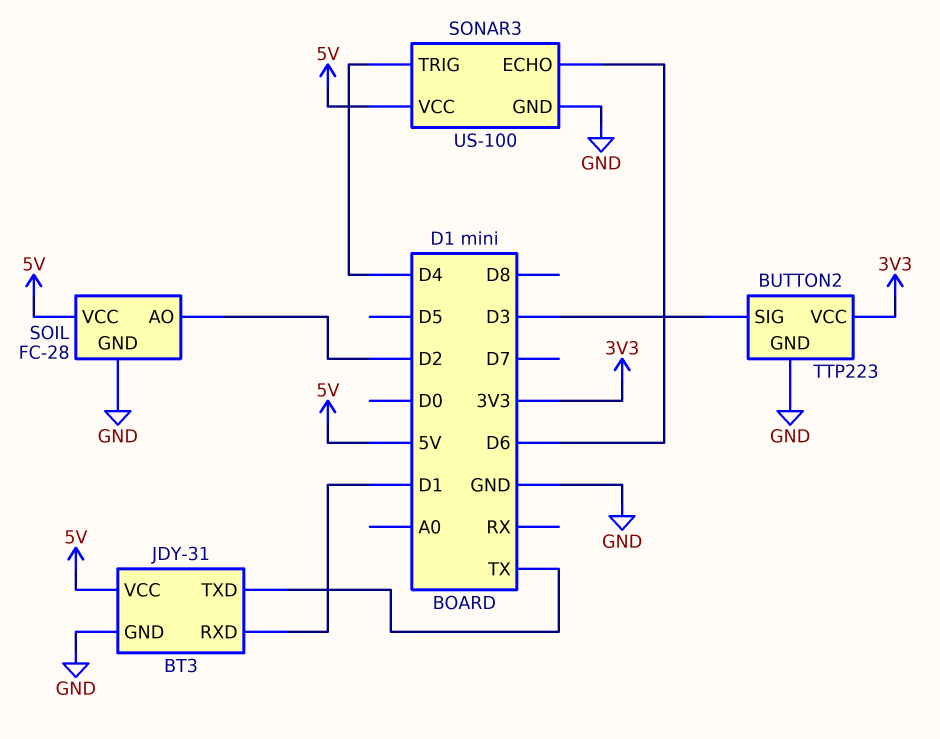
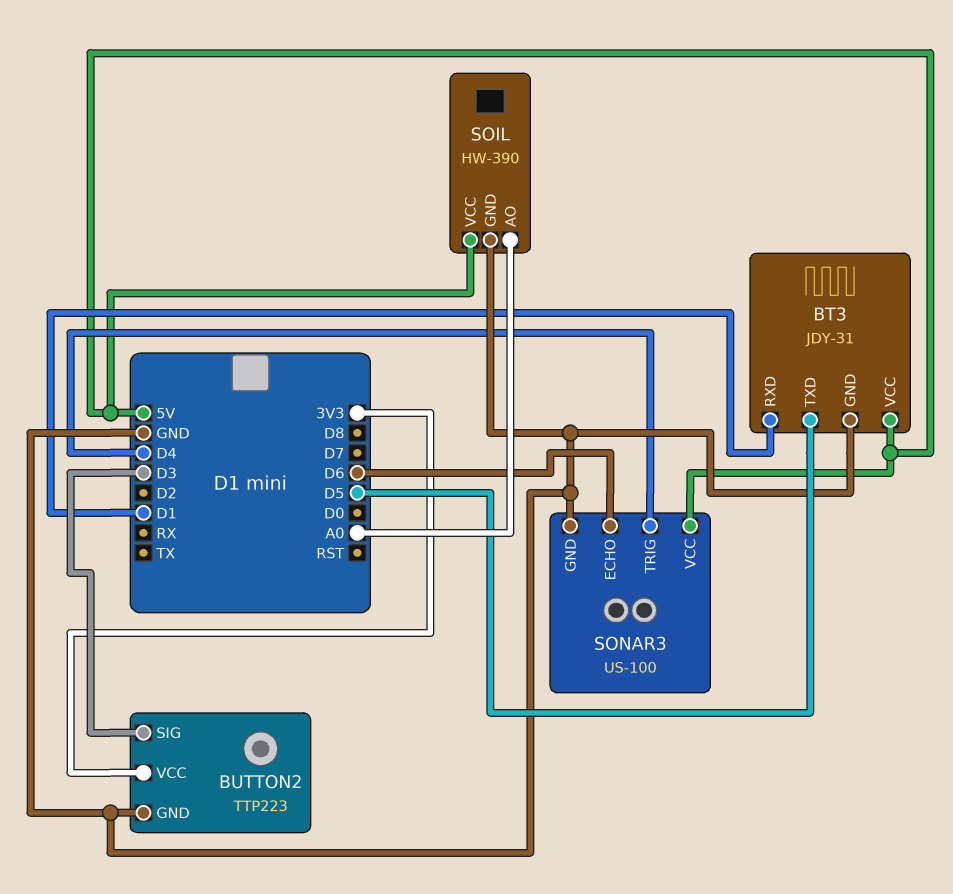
BT3 pin TXD: TX -> D5
SOIL: FC-28 -> HW-390
SOIL pin AO: D2 -> A0

